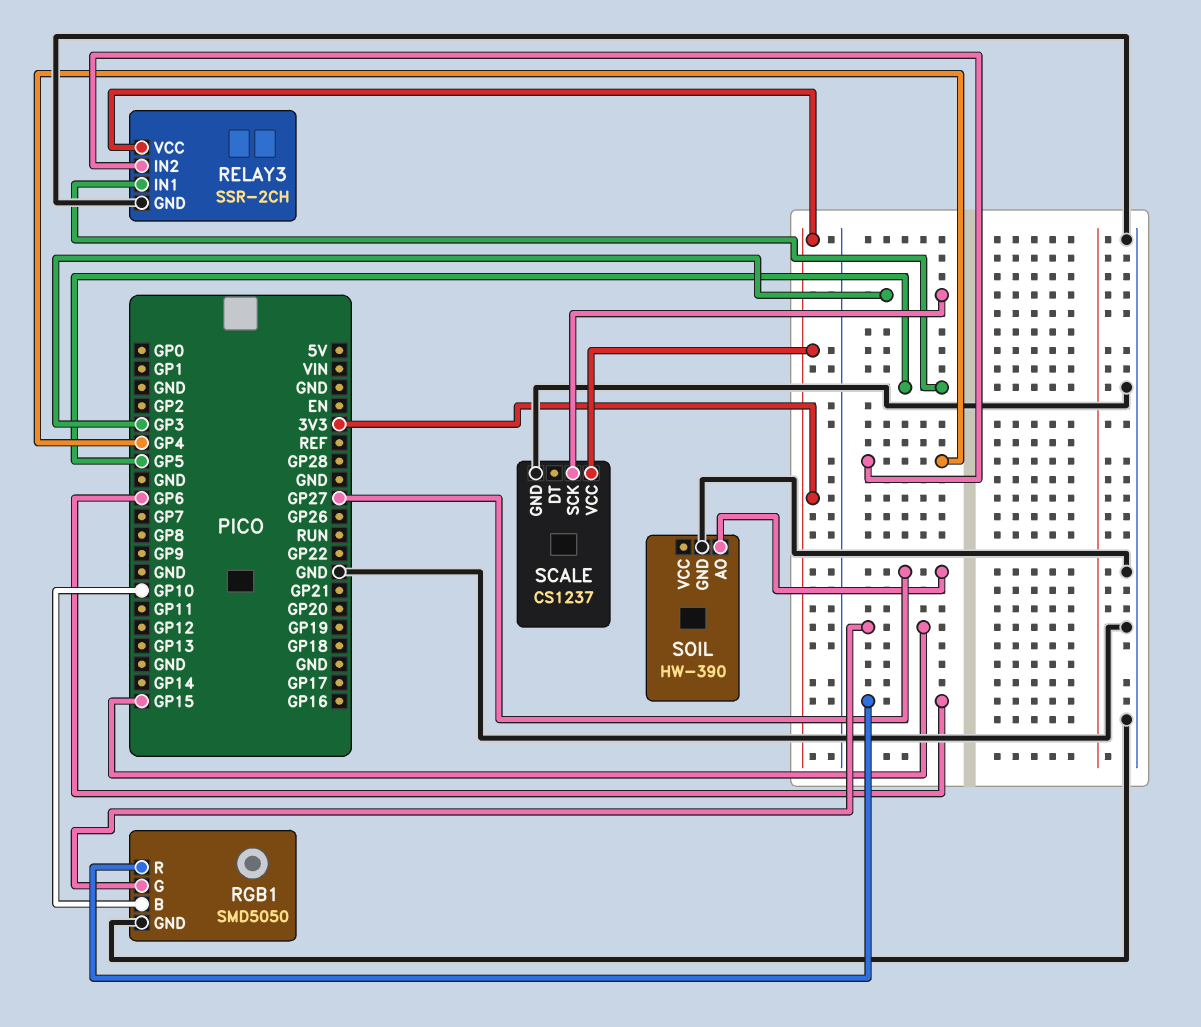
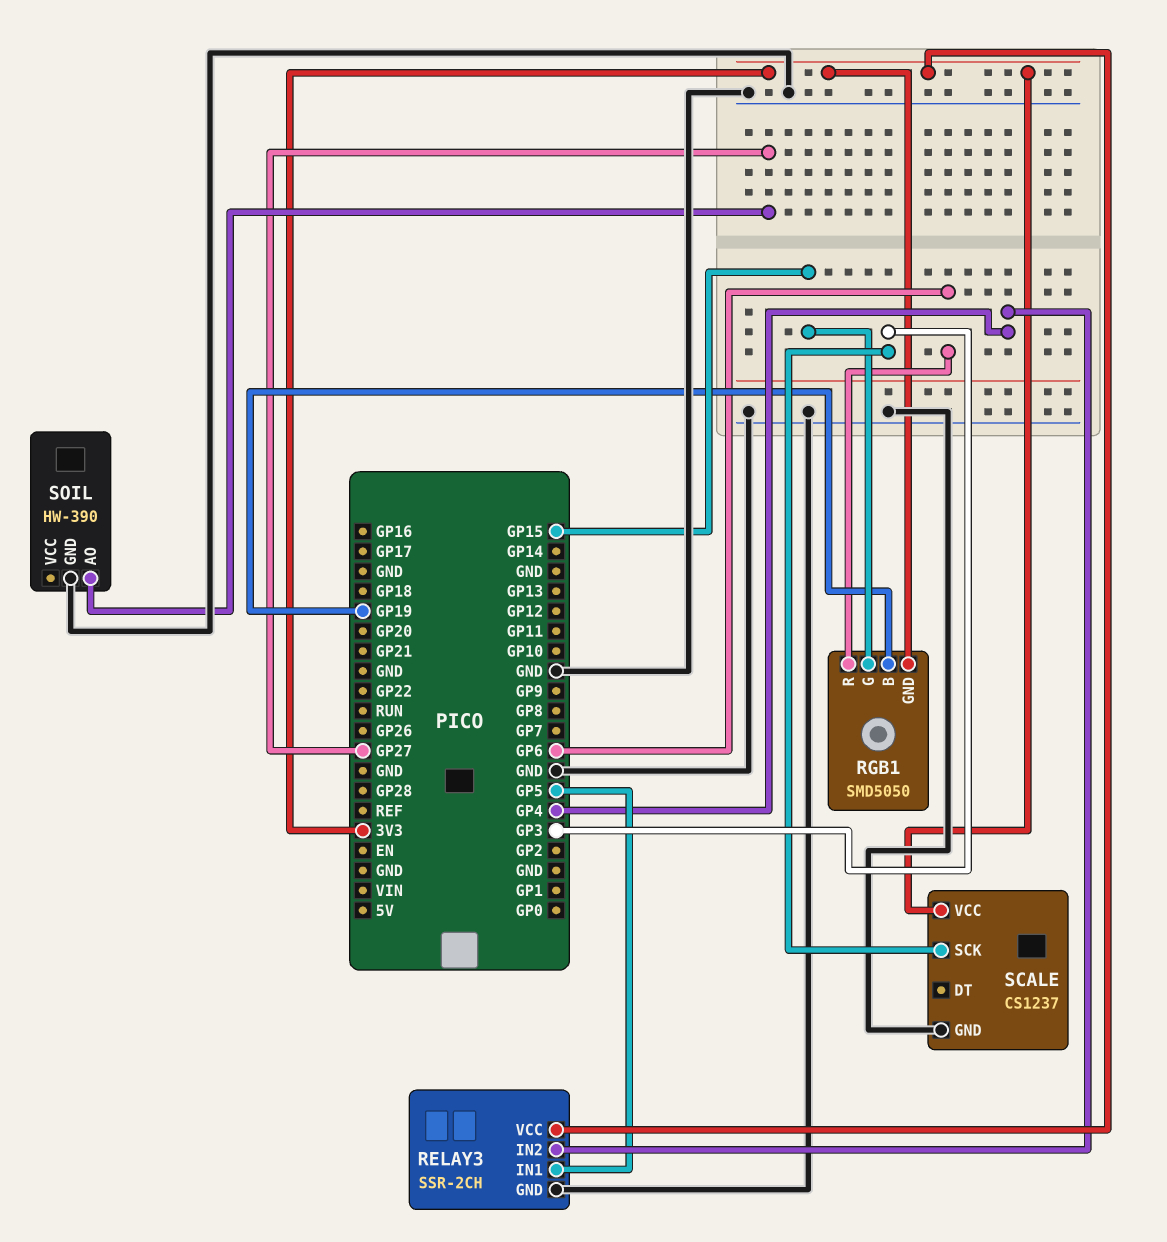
RGB1 pin B: GP10 -> GP19
RGB1 pin GND: GND -> 3V3

